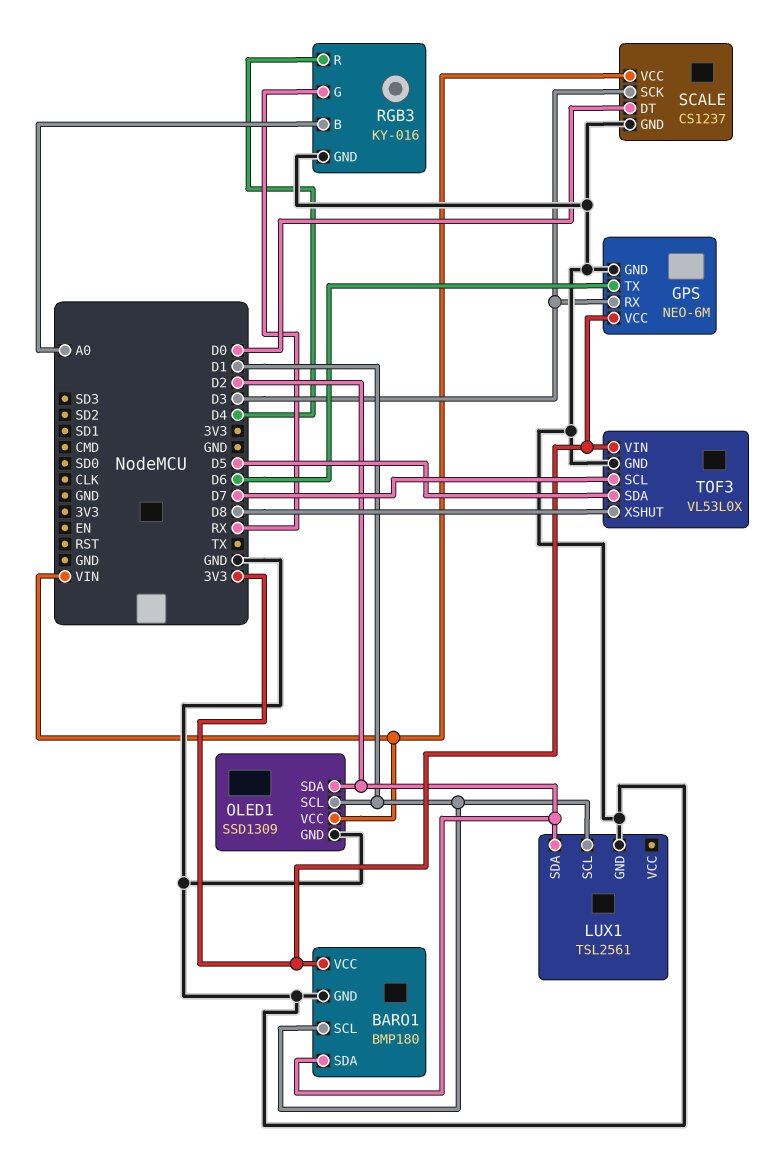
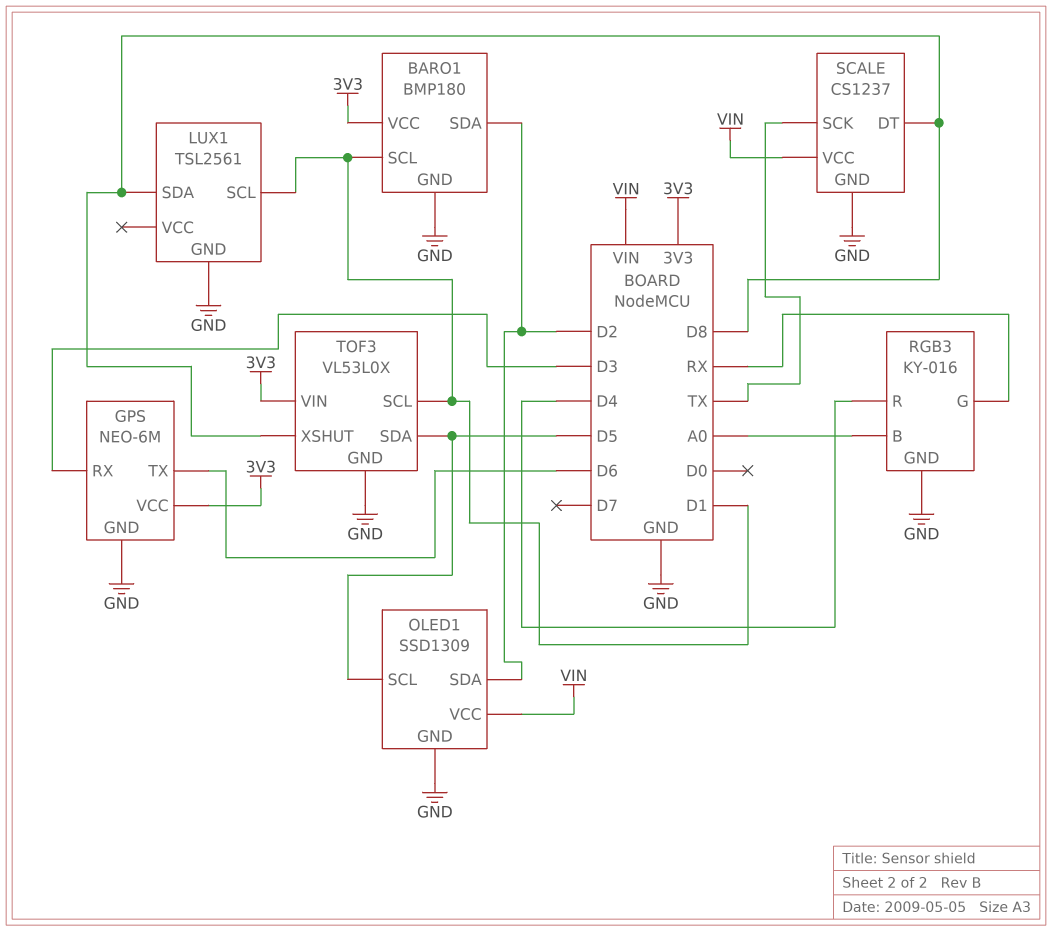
LUX1 pin SDA: D2 -> D8
OLED1 pin SCL: D1 -> D5
SCALE pin DT: D0 -> D8
SCALE pin SCK: D3 -> TX
TOF3 pin SCL: D7 -> D1

